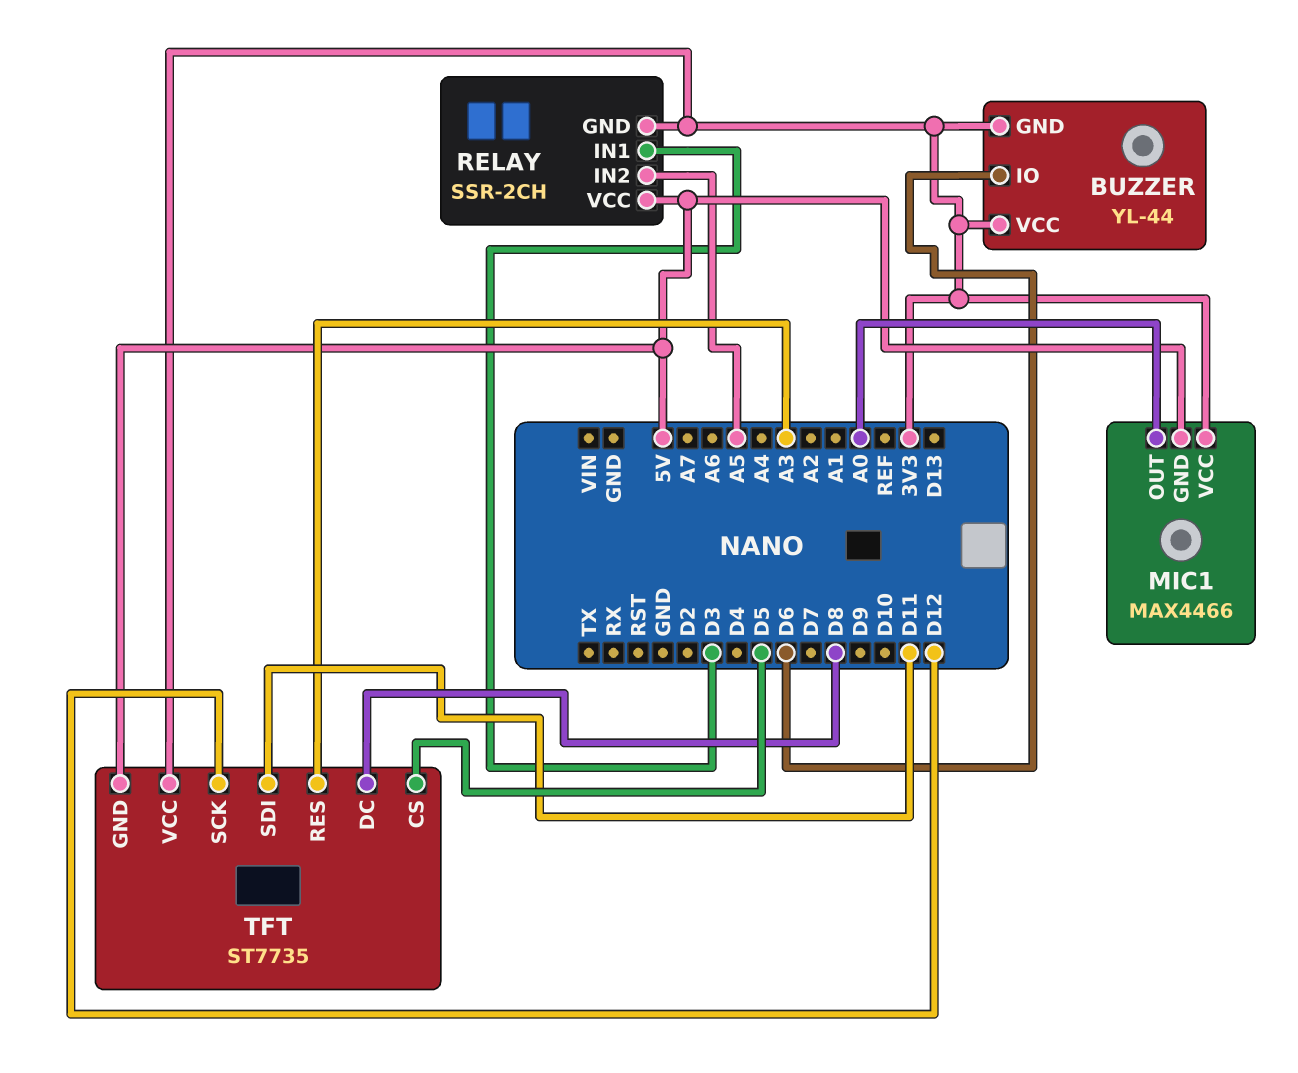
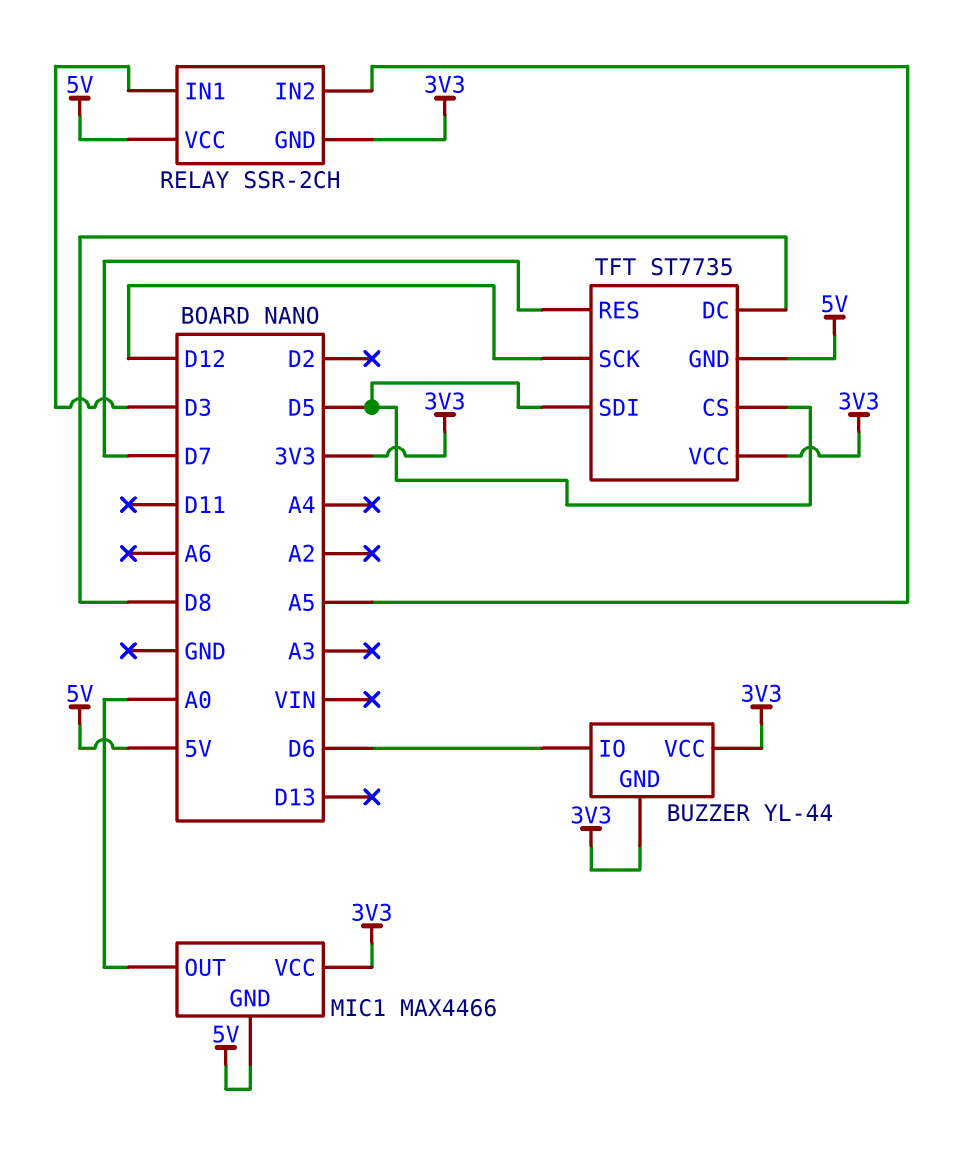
TFT pin RES: A3 -> D7
TFT pin SDI: D11 -> D5

